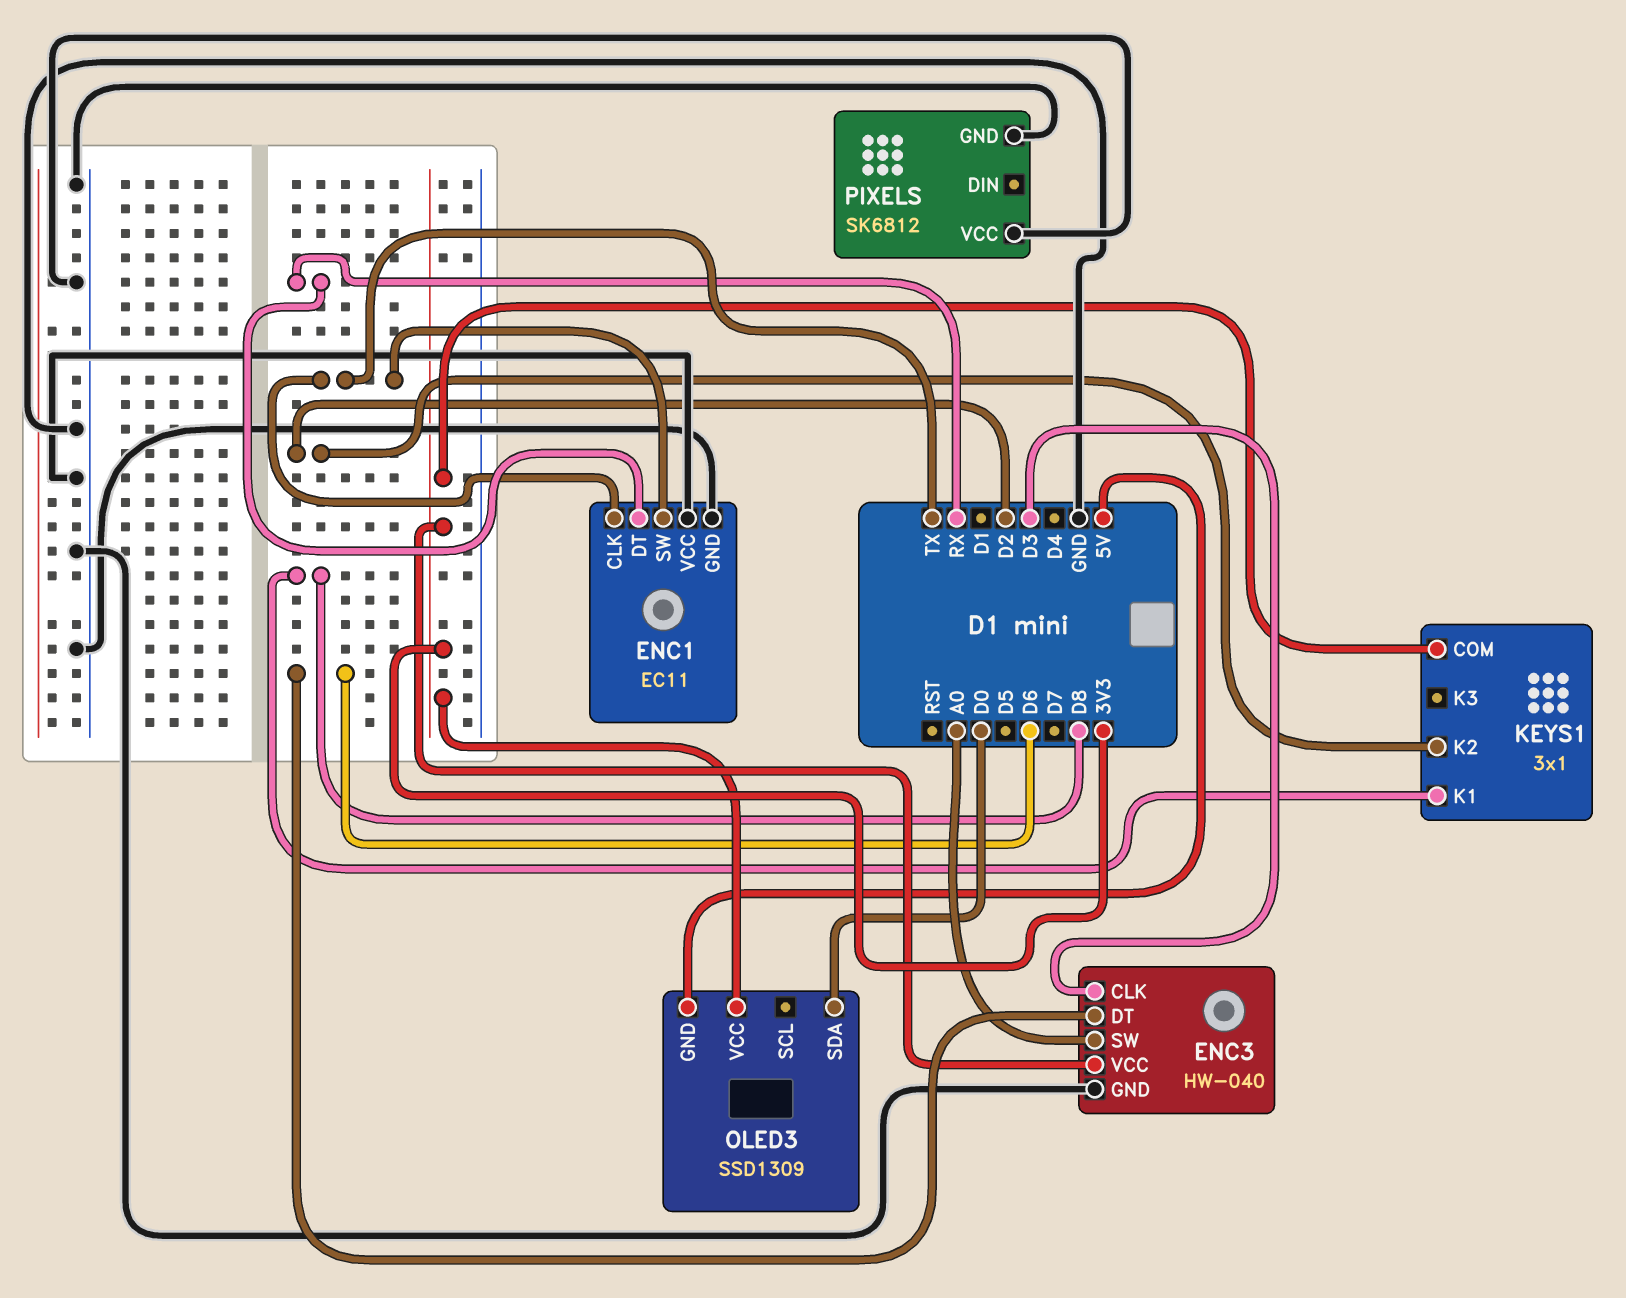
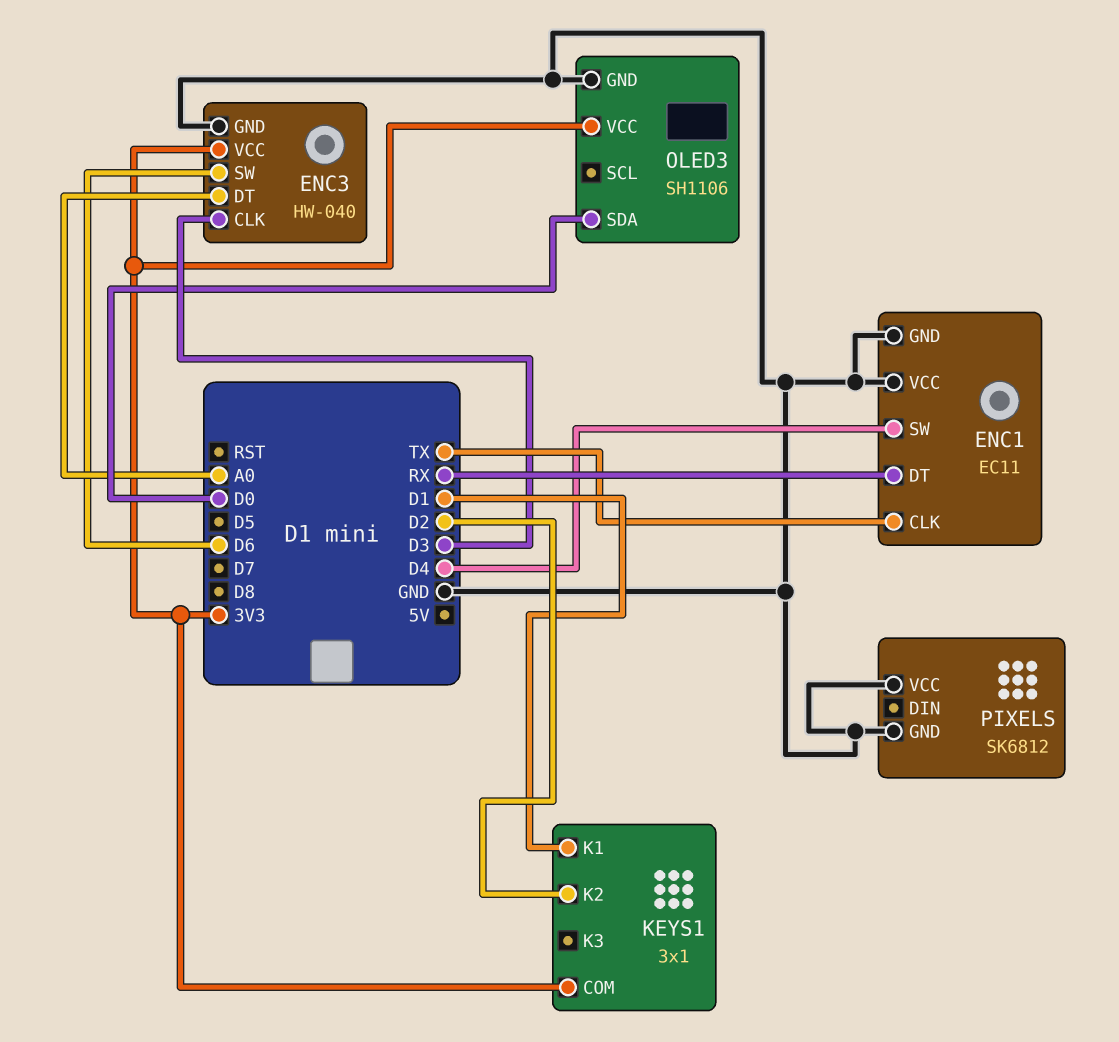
ENC1 pin SW: TX -> D4
ENC3 pin DT: D6 -> A0
ENC3 pin SW: A0 -> D6
KEYS1 pin K1: D8 -> D1
OLED3: SSD1309 -> SH1106
OLED3 pin GND: 5V -> GND

